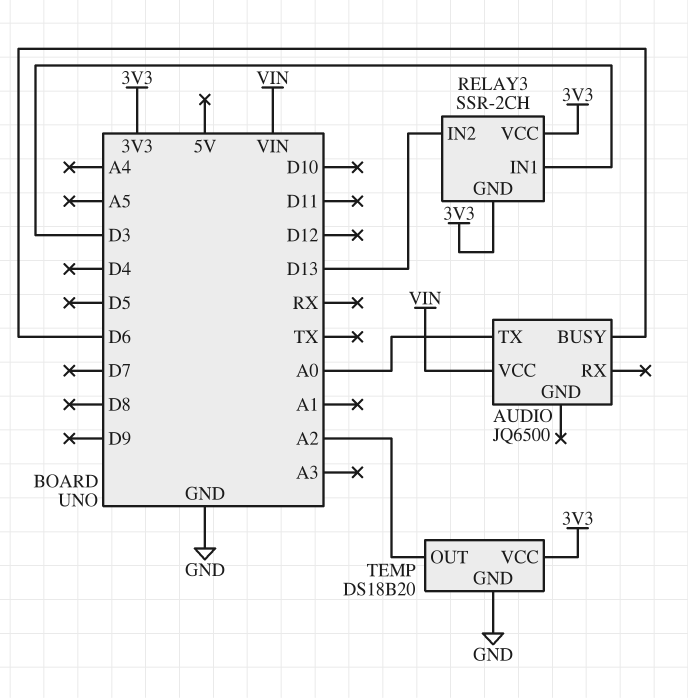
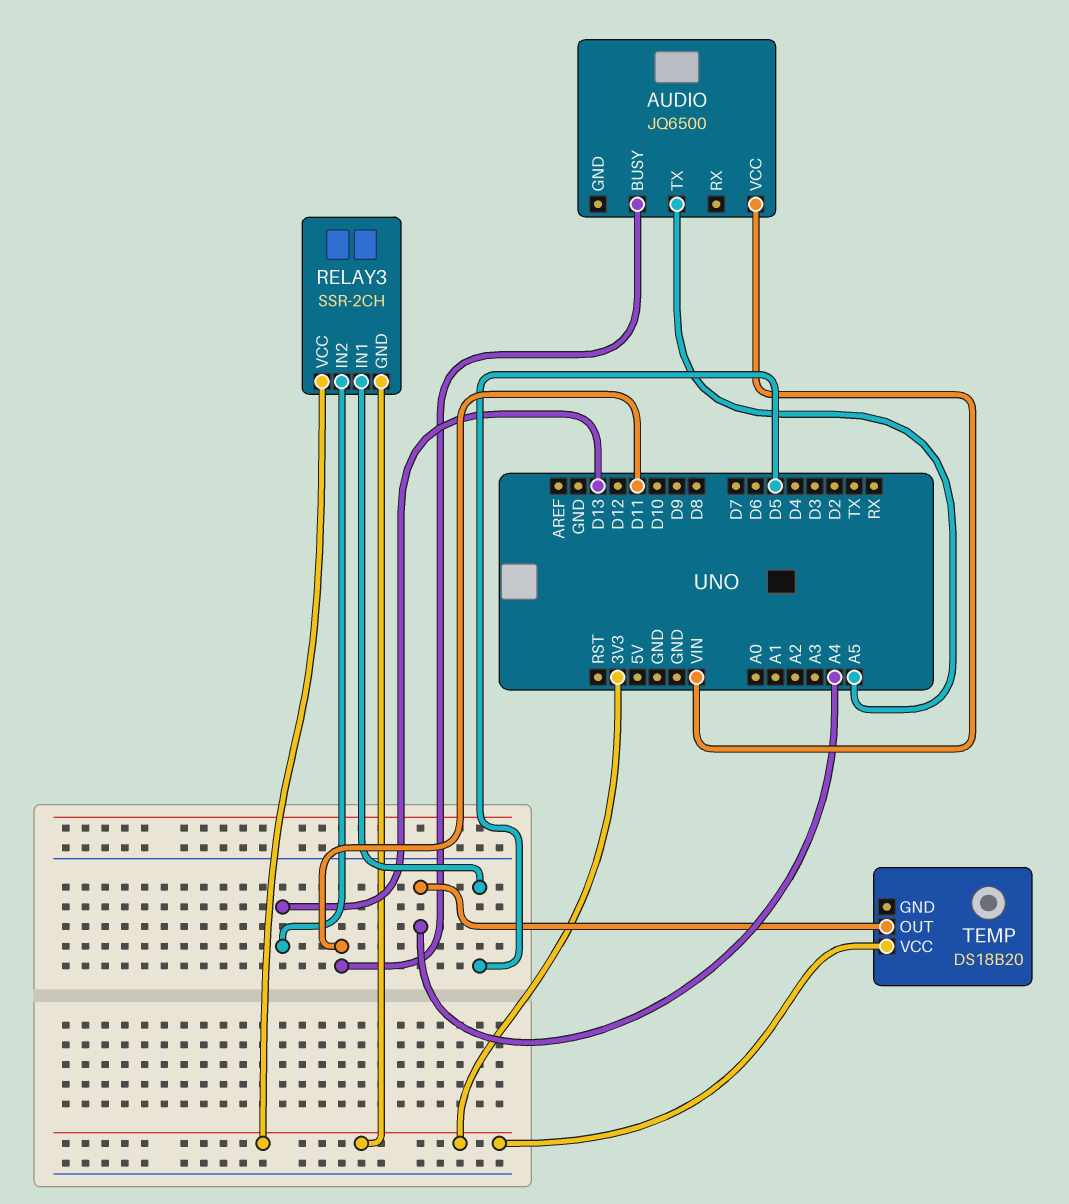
AUDIO pin BUSY: D6 -> D11
AUDIO pin TX: A0 -> A5
RELAY3 pin IN1: D3 -> D5
TEMP pin GND: GND -> none
TEMP pin OUT: A2 -> A4

